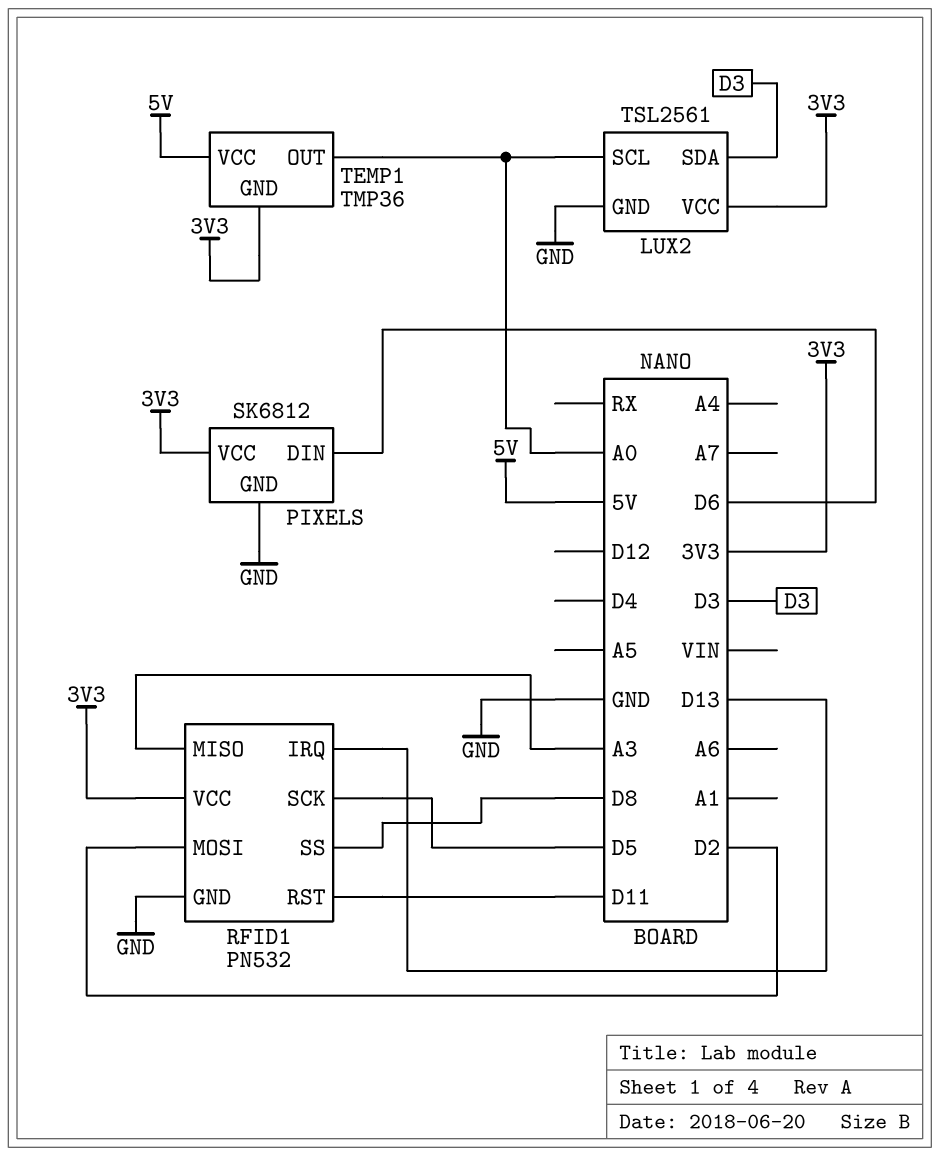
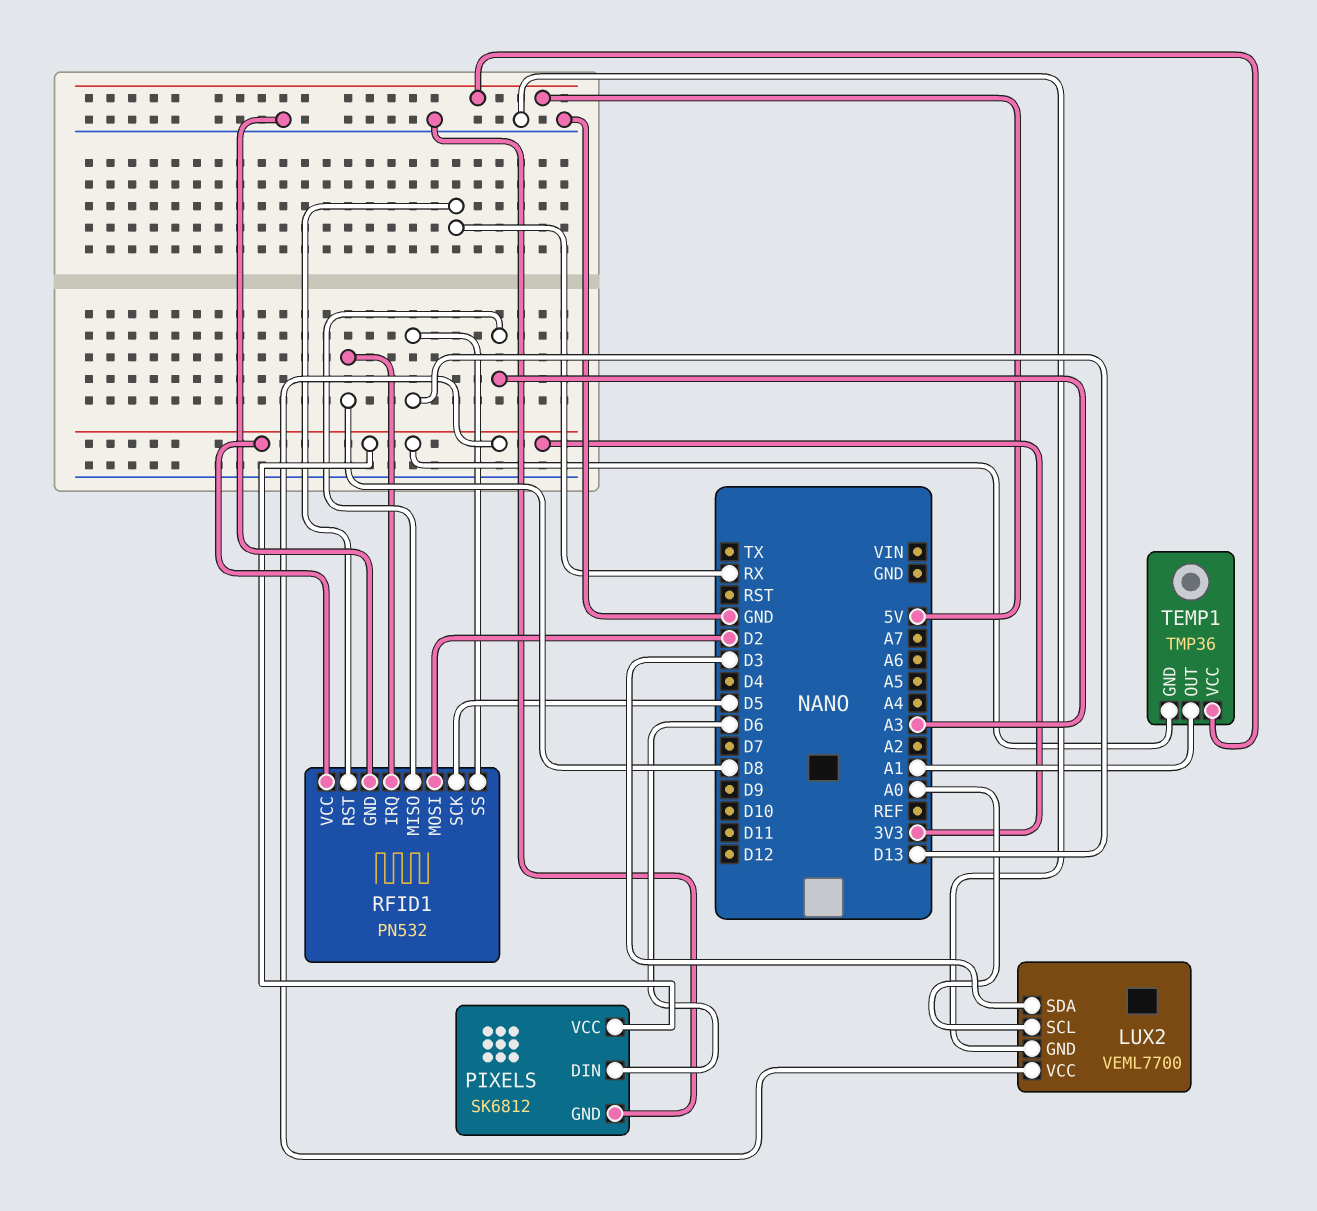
LUX2: TSL2561 -> VEML7700
RFID1 pin IRQ: D13 -> D8
RFID1 pin RST: D11 -> RX
RFID1 pin SS: D8 -> D13
TEMP1 pin OUT: A0 -> A1

